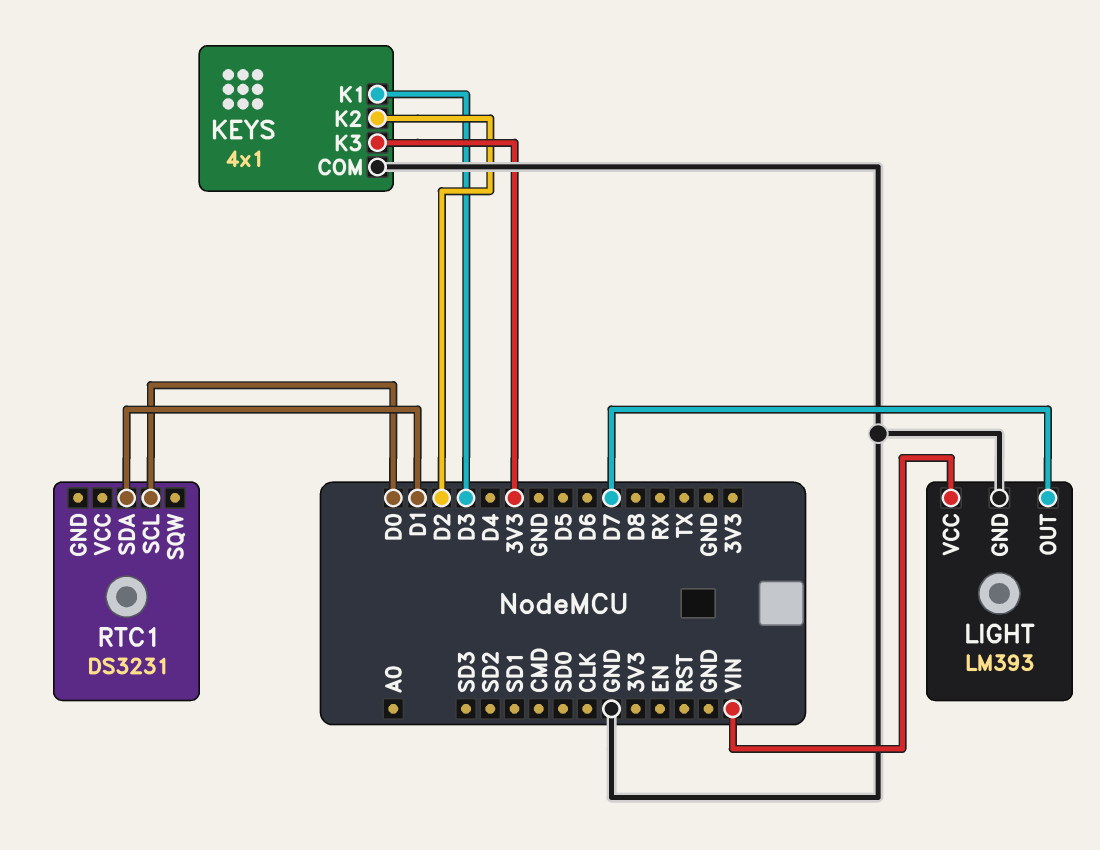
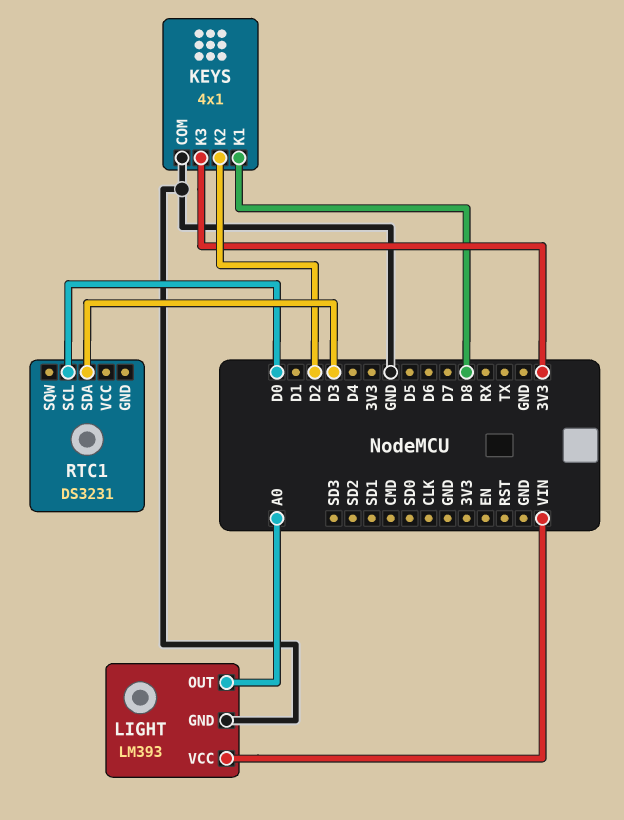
KEYS pin K1: D3 -> D8
LIGHT pin OUT: D7 -> A0
RTC1 pin SDA: D1 -> D3

